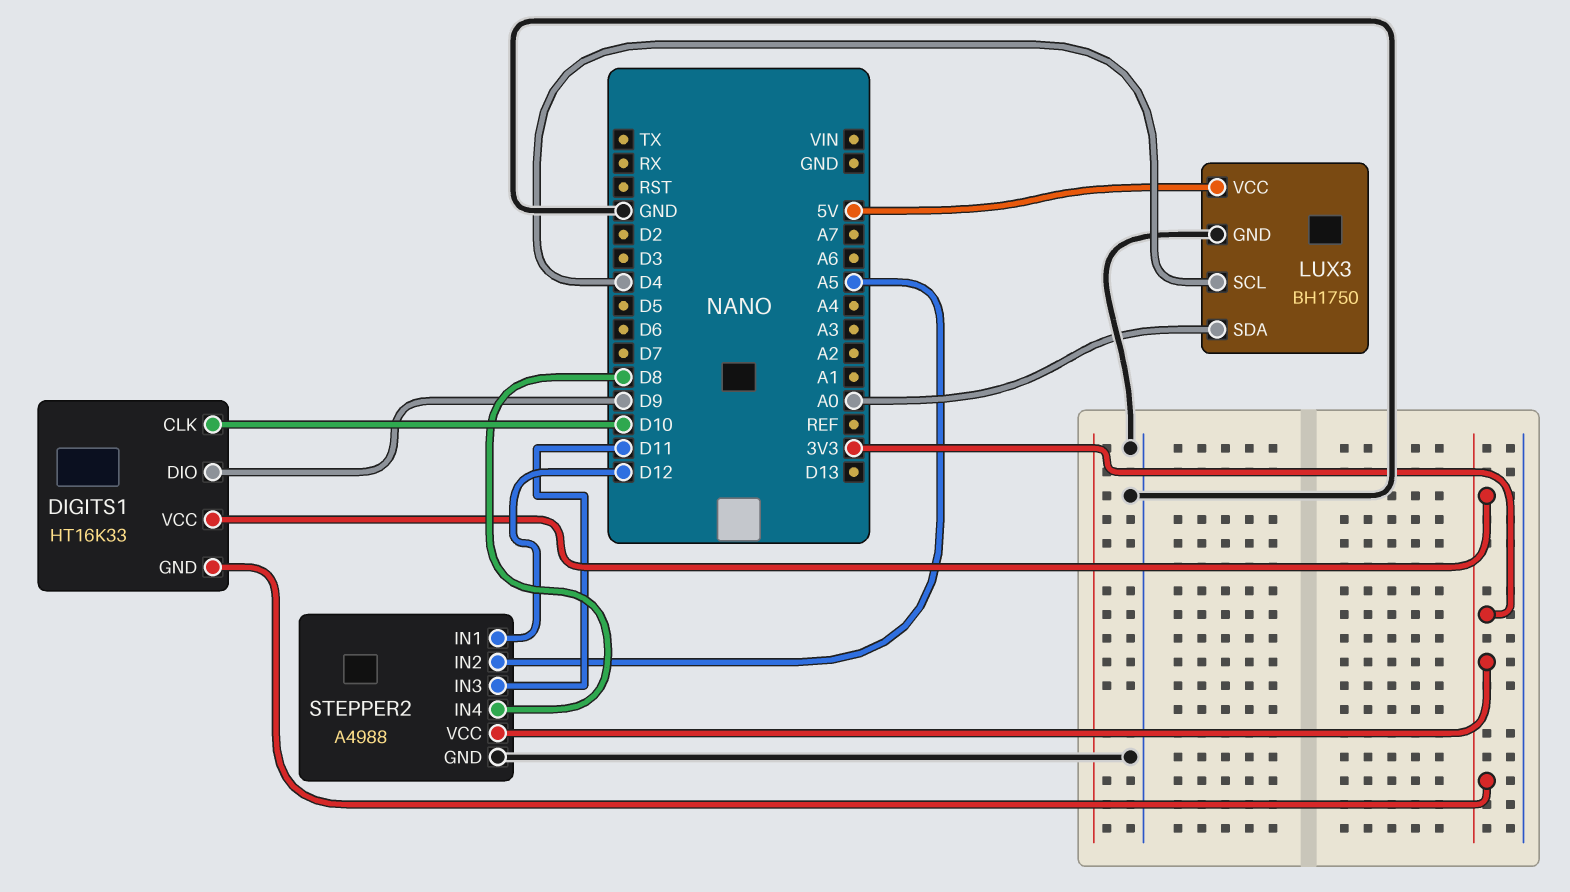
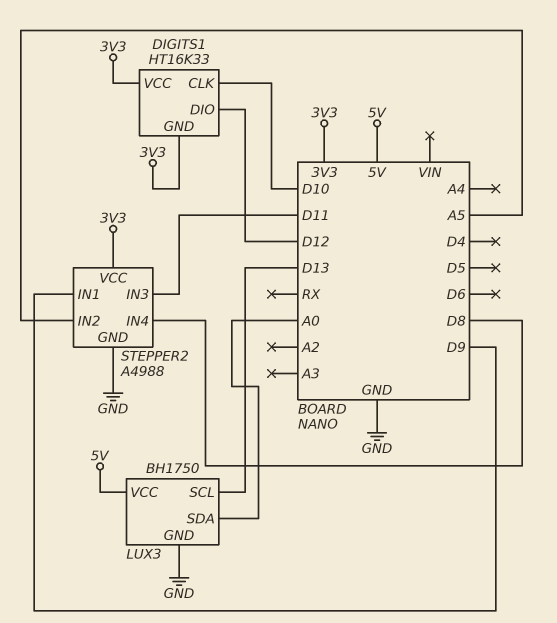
DIGITS1 pin DIO: D9 -> D12
LUX3 pin SCL: D4 -> D13
STEPPER2 pin IN1: D12 -> D9

